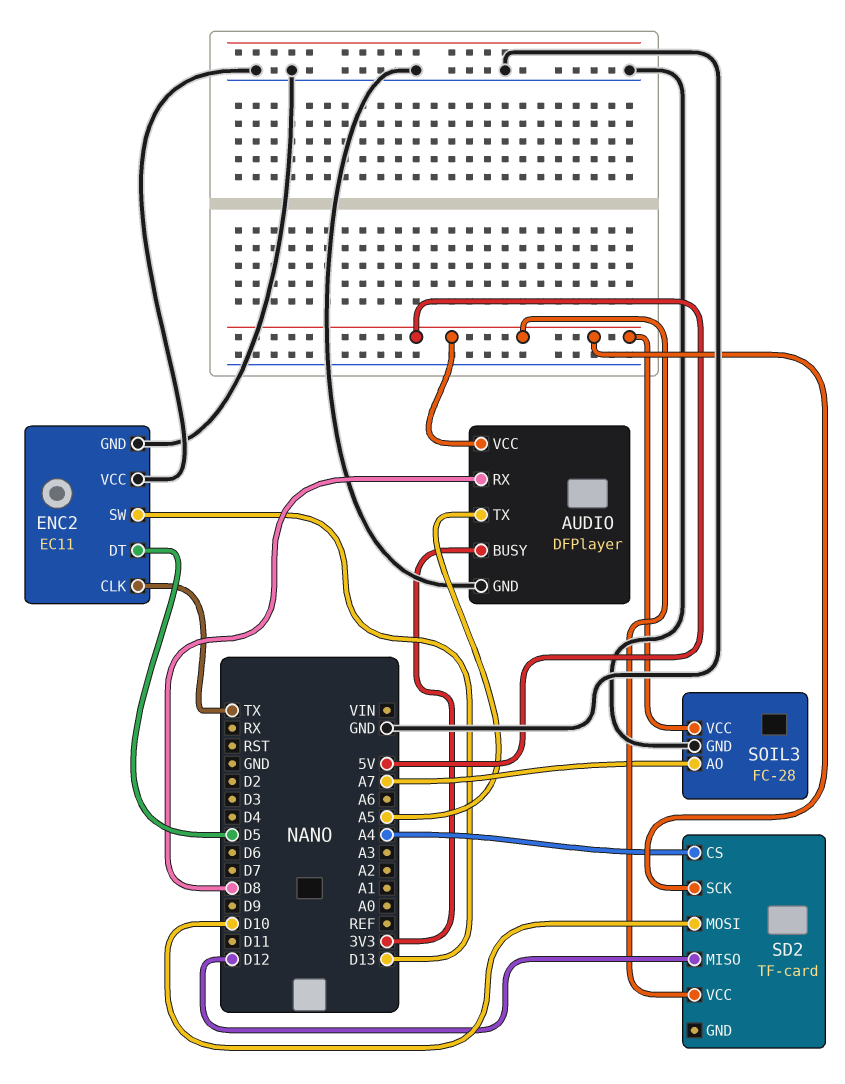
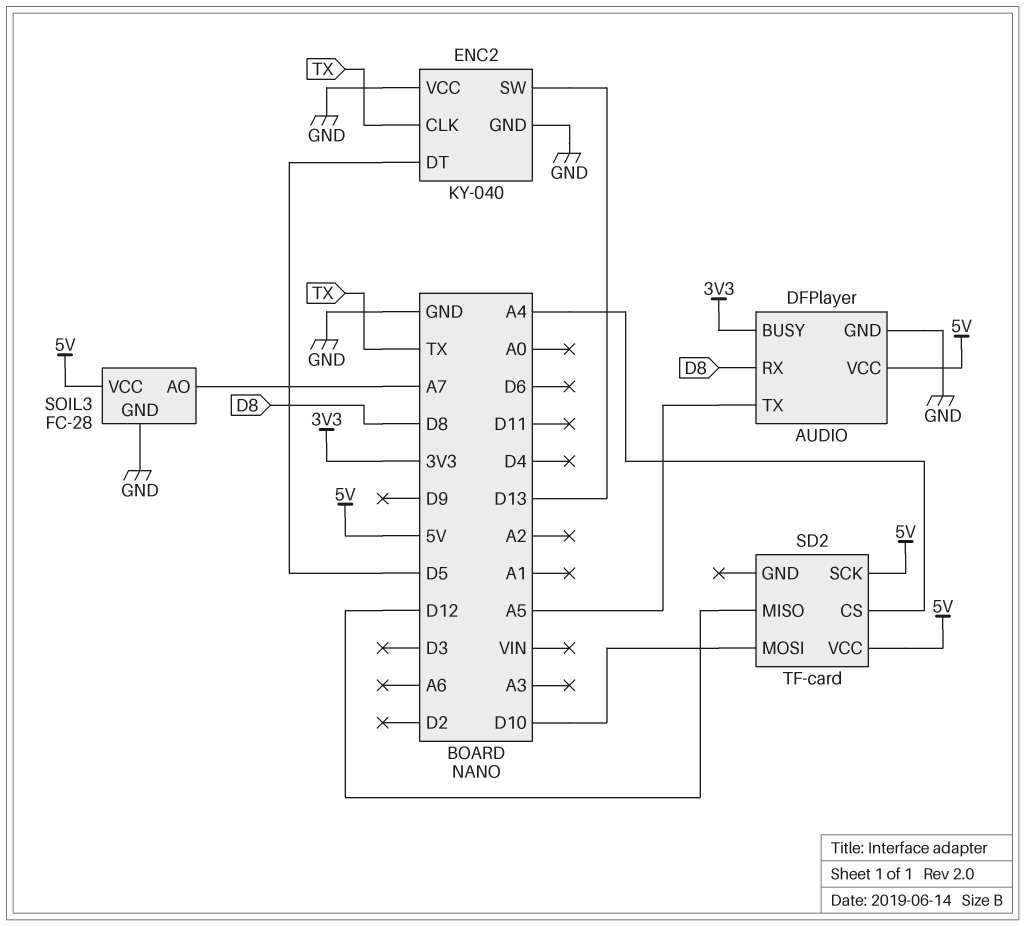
ENC2: EC11 -> KY-040

